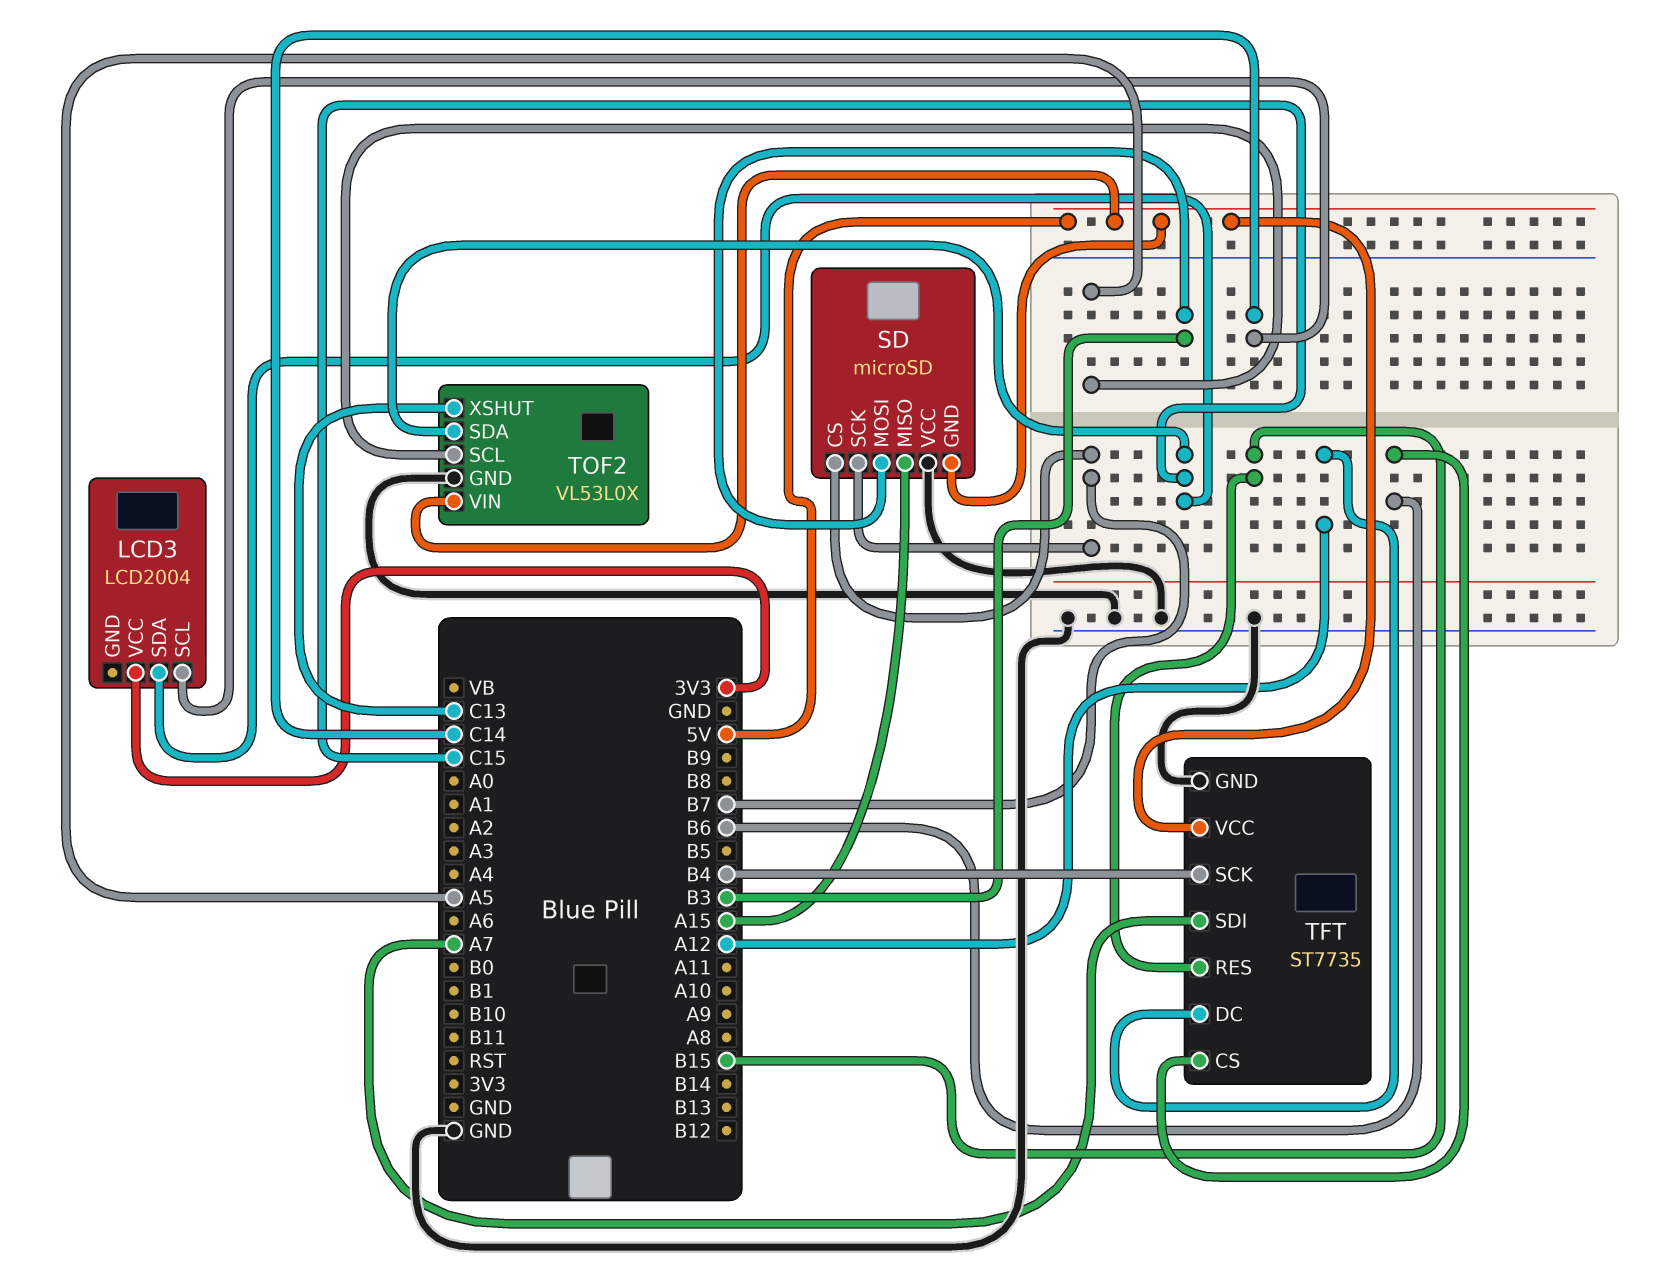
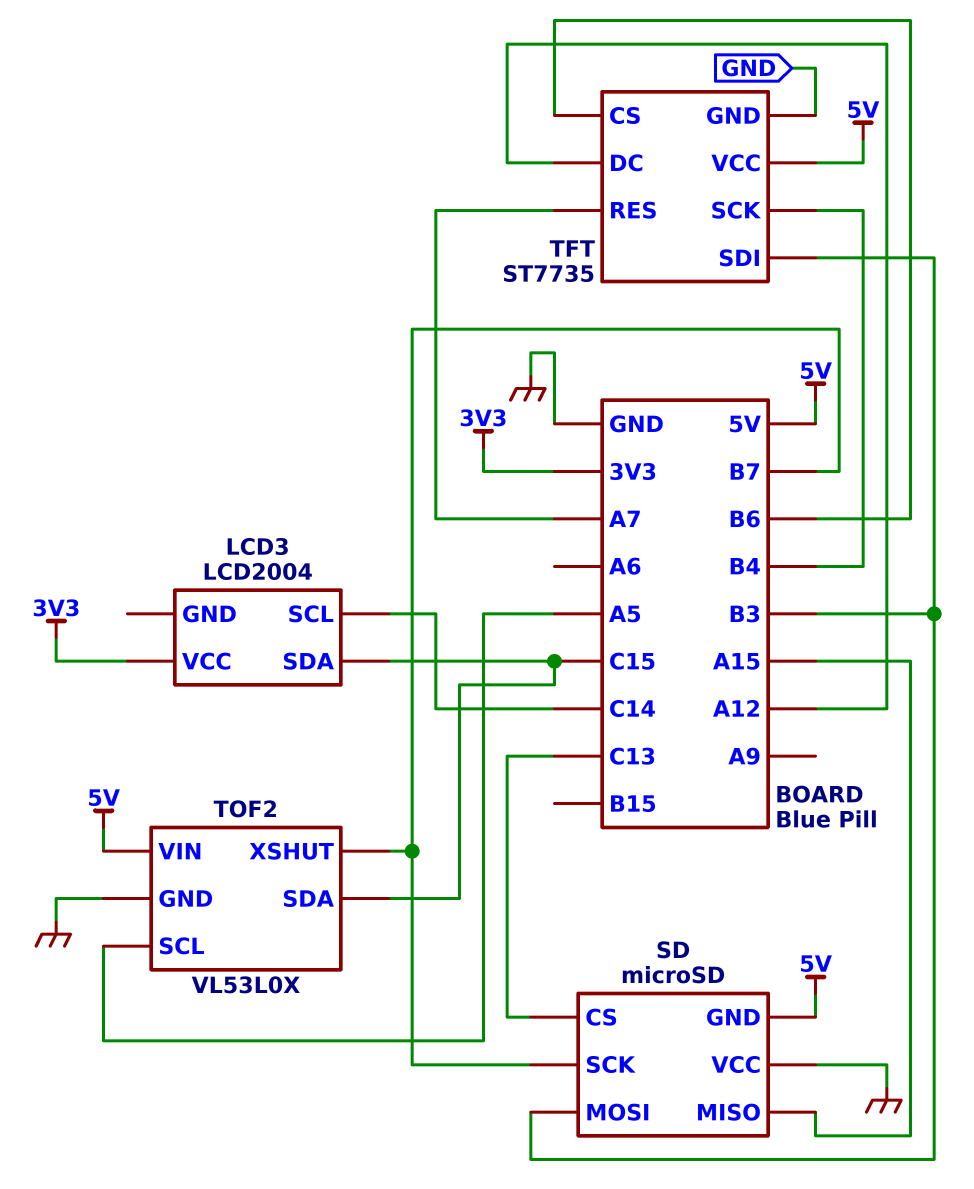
SD pin CS: B7 -> C13
TFT pin RES: B15 -> A7
TFT pin SDI: A7 -> B3
TOF2 pin XSHUT: C13 -> B7

